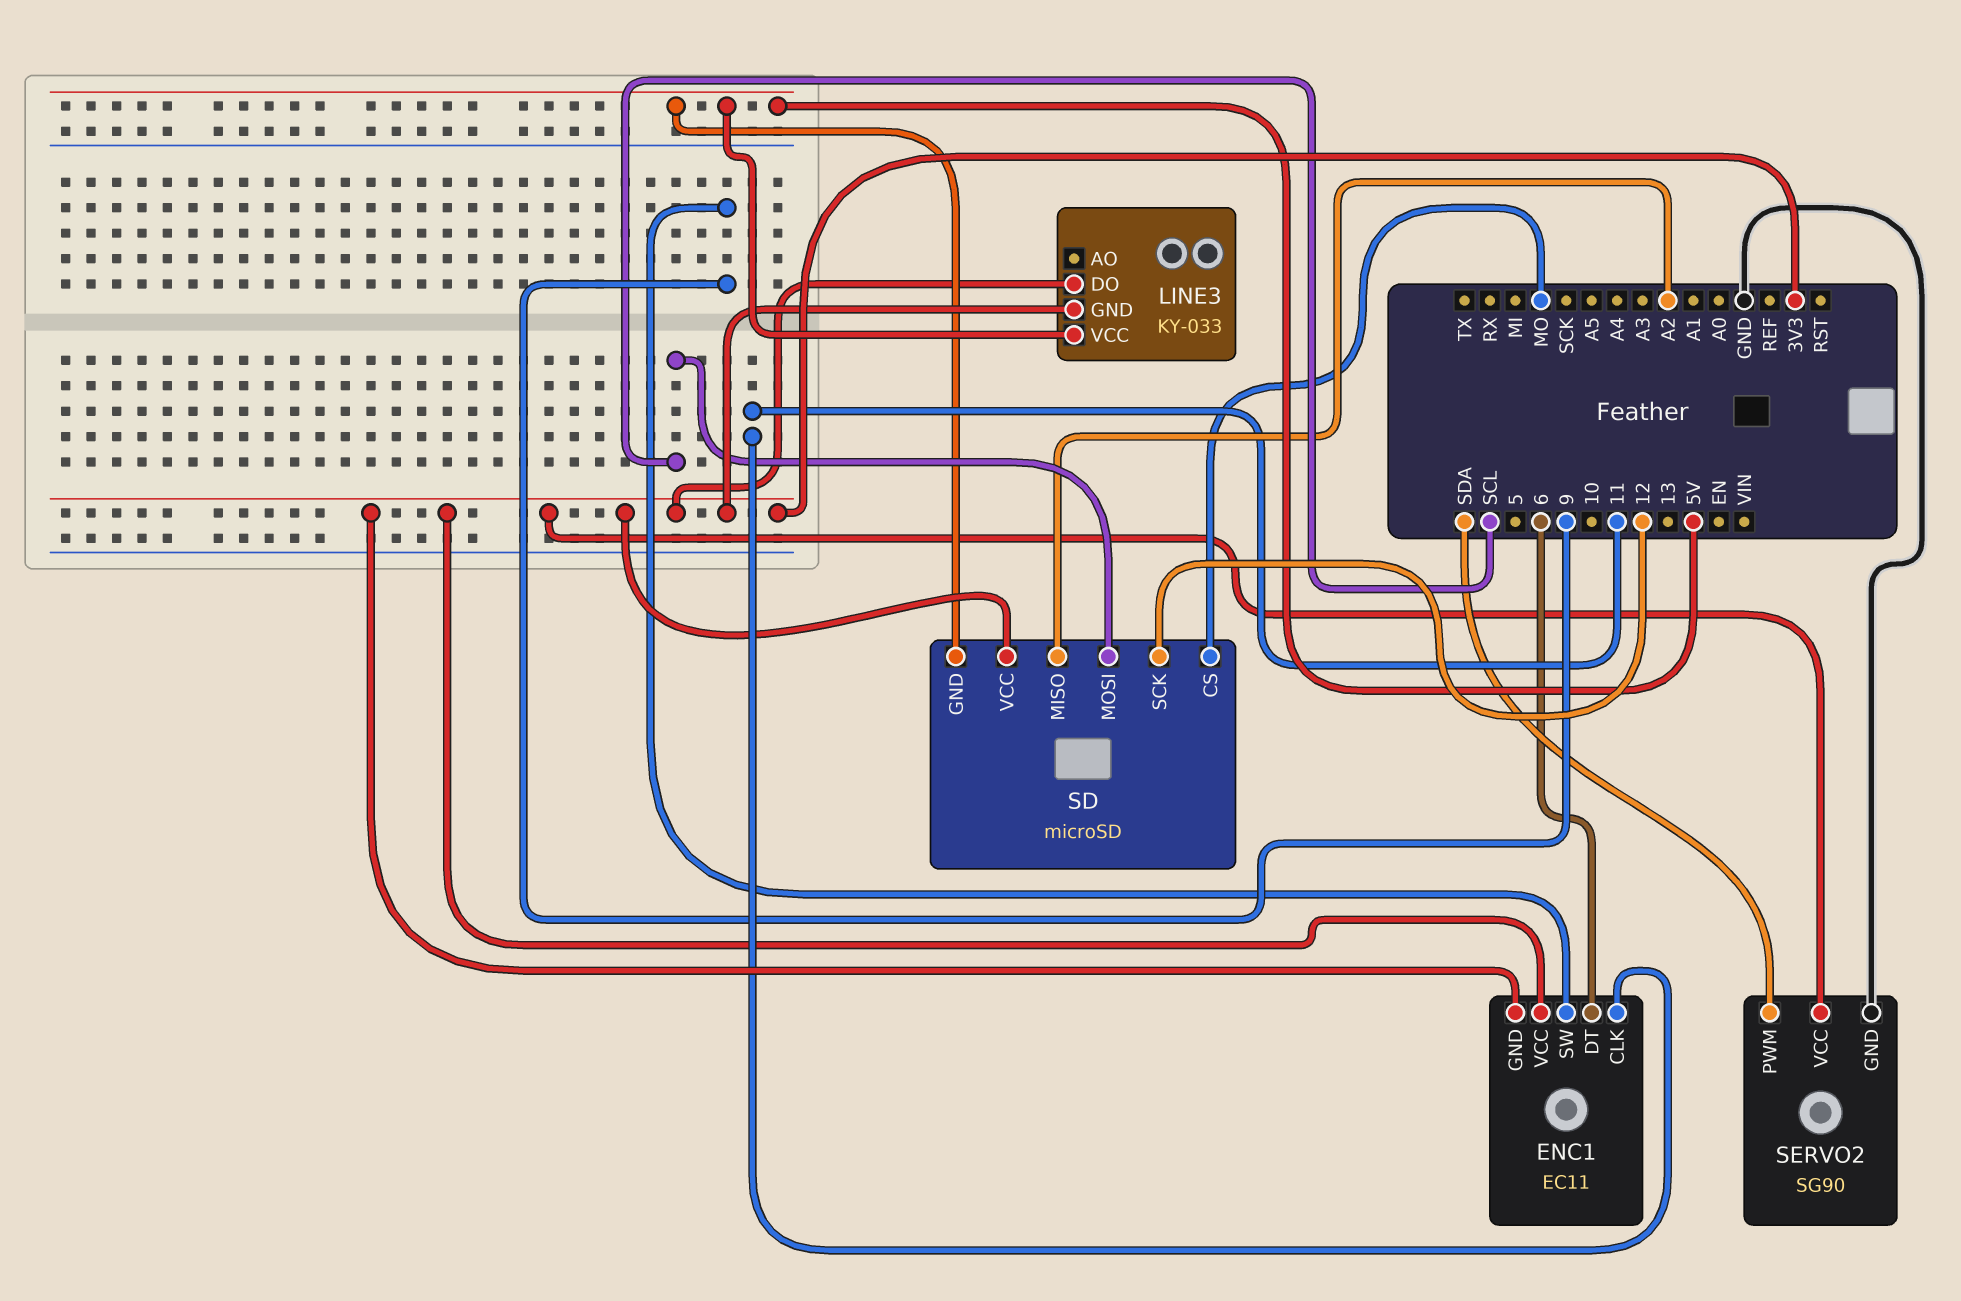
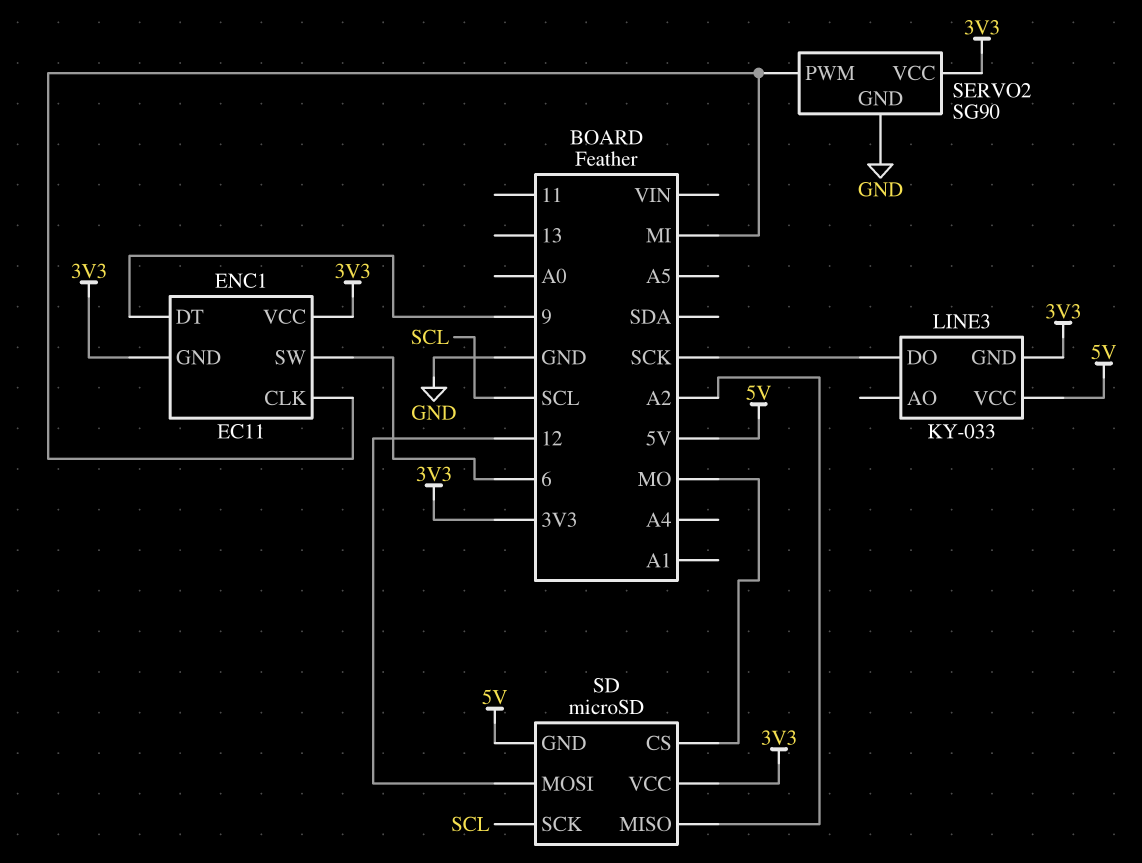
ENC1 pin CLK: 11 -> MI
ENC1 pin DT: 6 -> 9
ENC1 pin SW: 9 -> 6
LINE3 pin DO: 3V3 -> SCK
SD pin MOSI: SCL -> 12
SD pin SCK: 12 -> SCL
SERVO2 pin PWM: SDA -> MI

